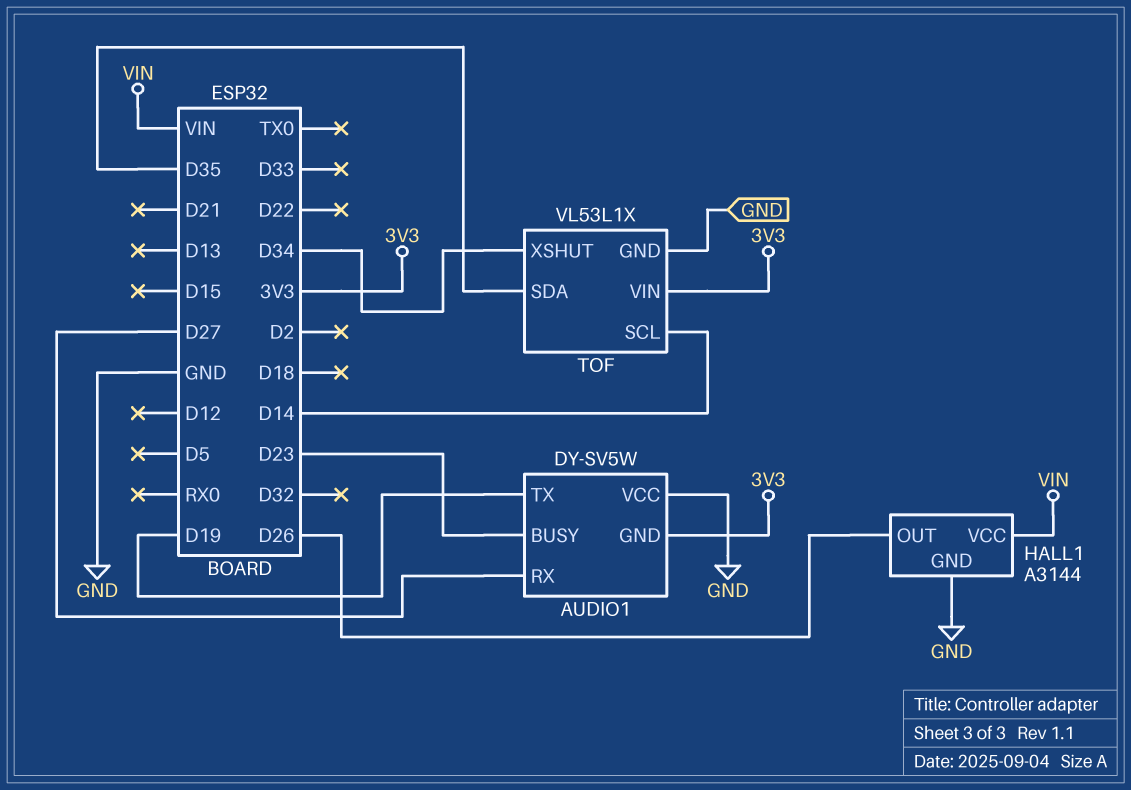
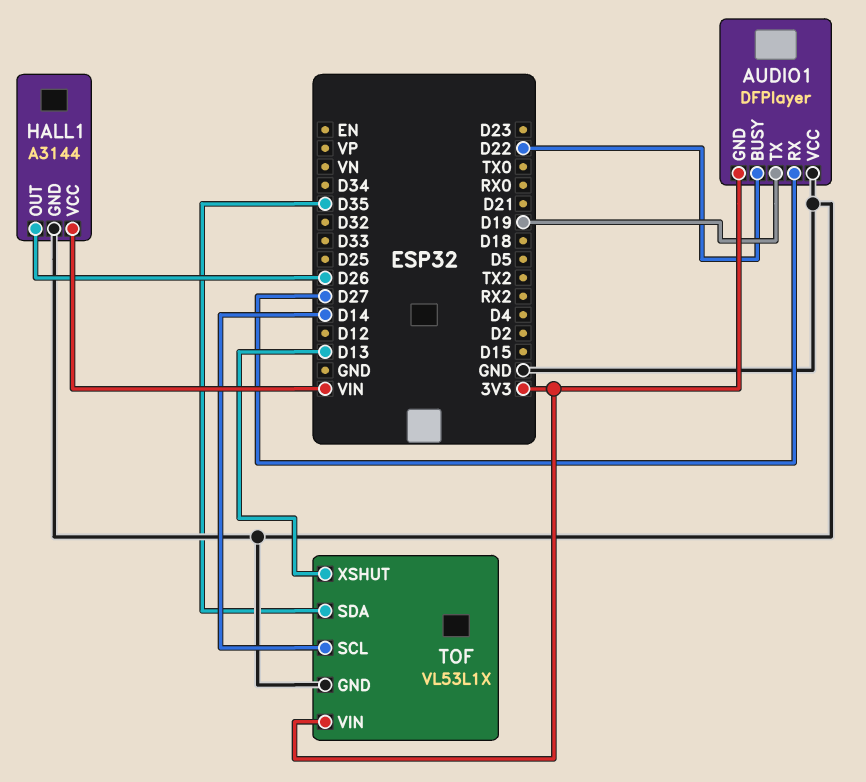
AUDIO1: DY-SV5W -> DFPlayer
AUDIO1 pin BUSY: D23 -> D22
TOF pin XSHUT: D34 -> D13

